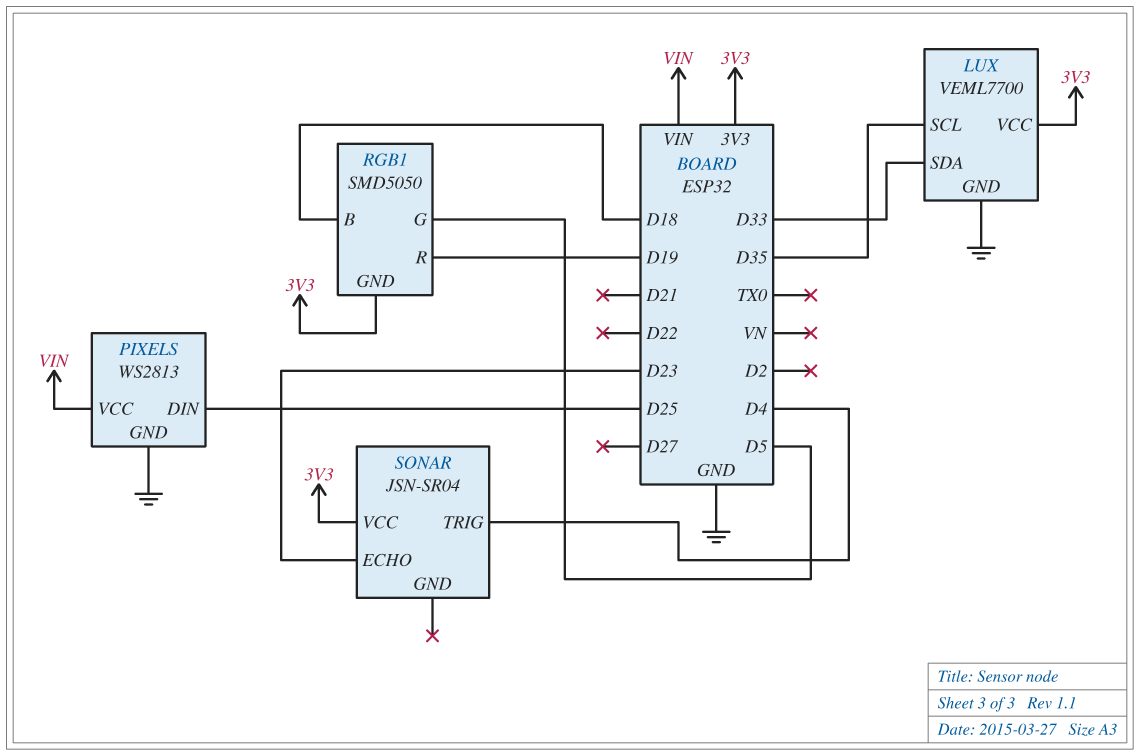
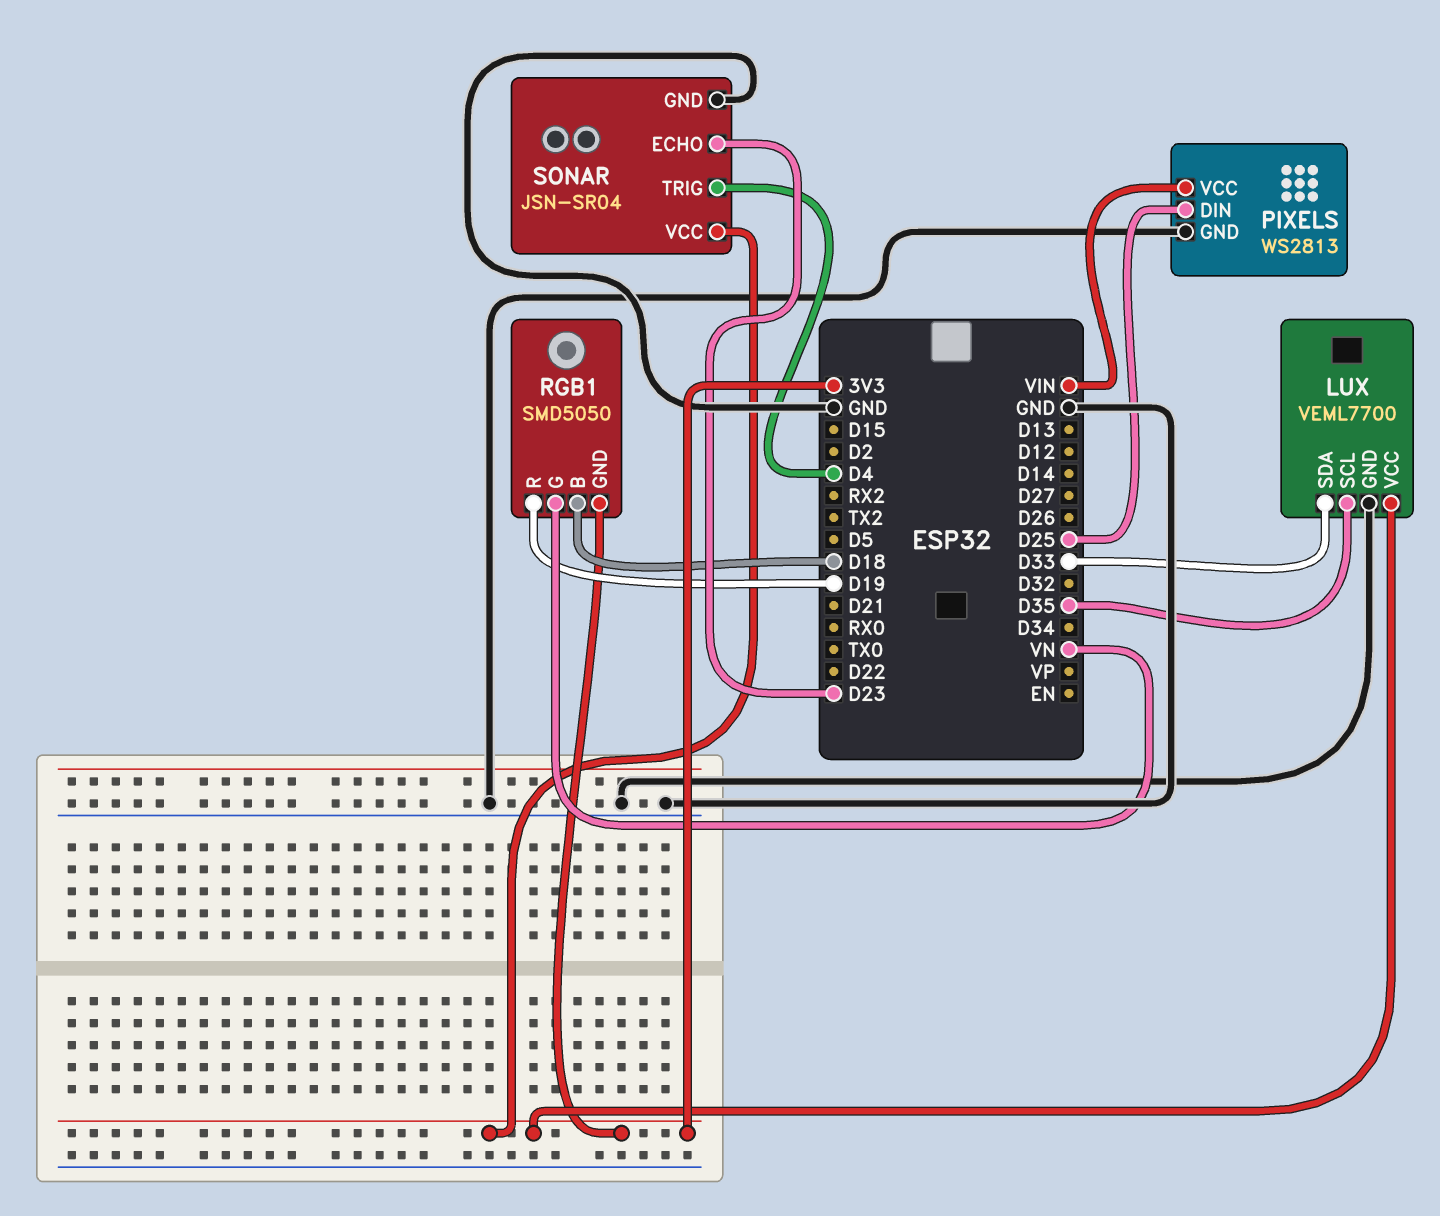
RGB1 pin G: D5 -> VN
SONAR pin GND: none -> GND

